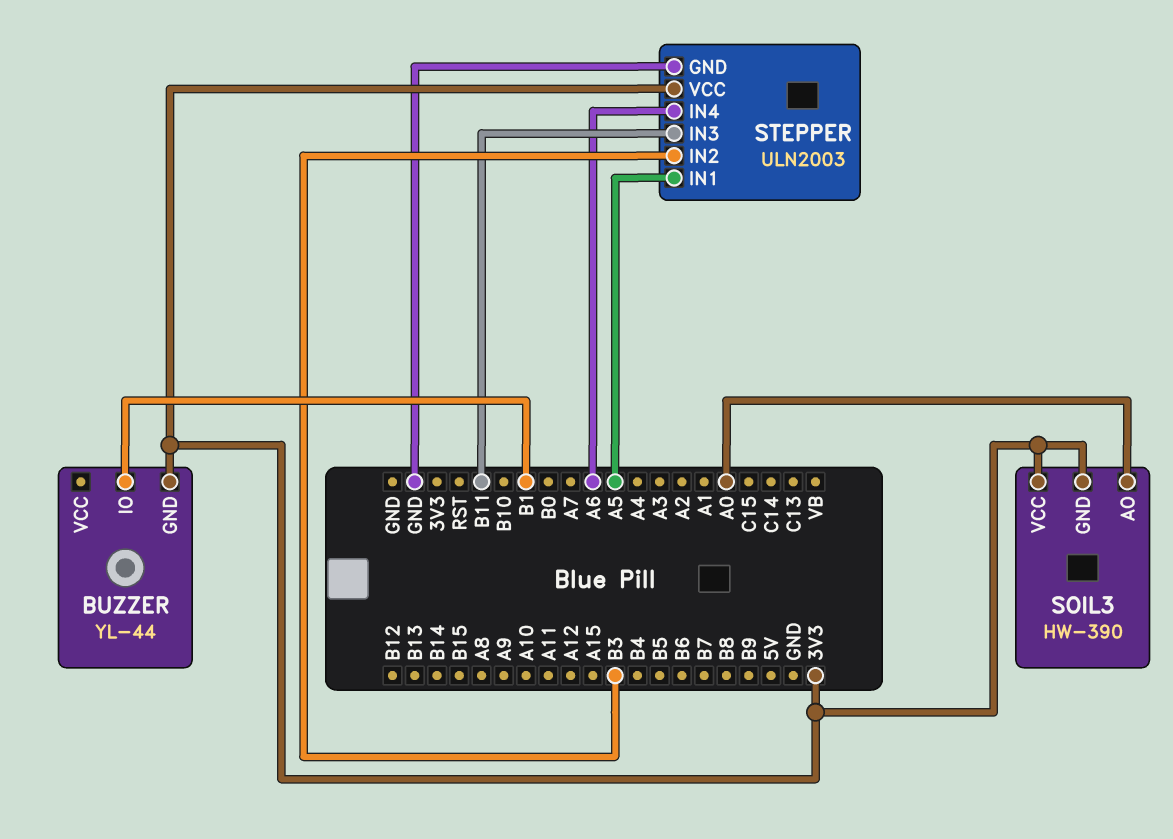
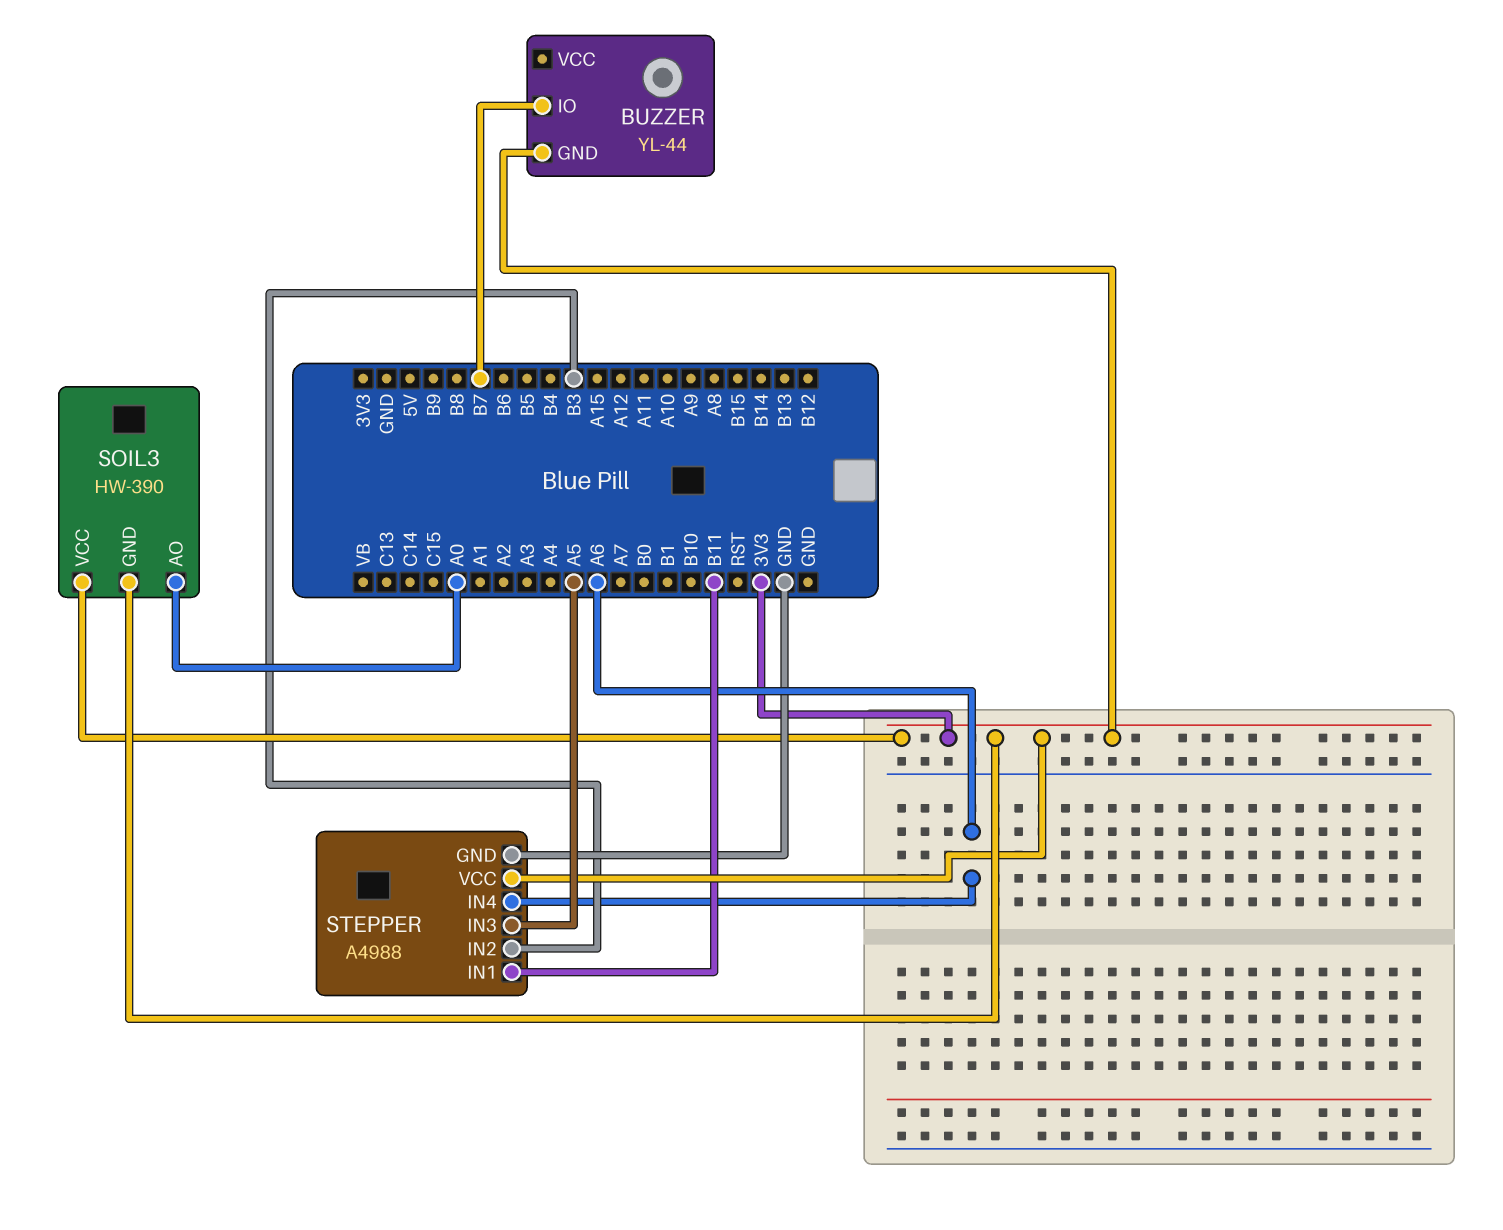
BUZZER pin IO: B1 -> B7
STEPPER: ULN2003 -> A4988
STEPPER pin IN1: A5 -> B11
STEPPER pin IN3: B11 -> A5

